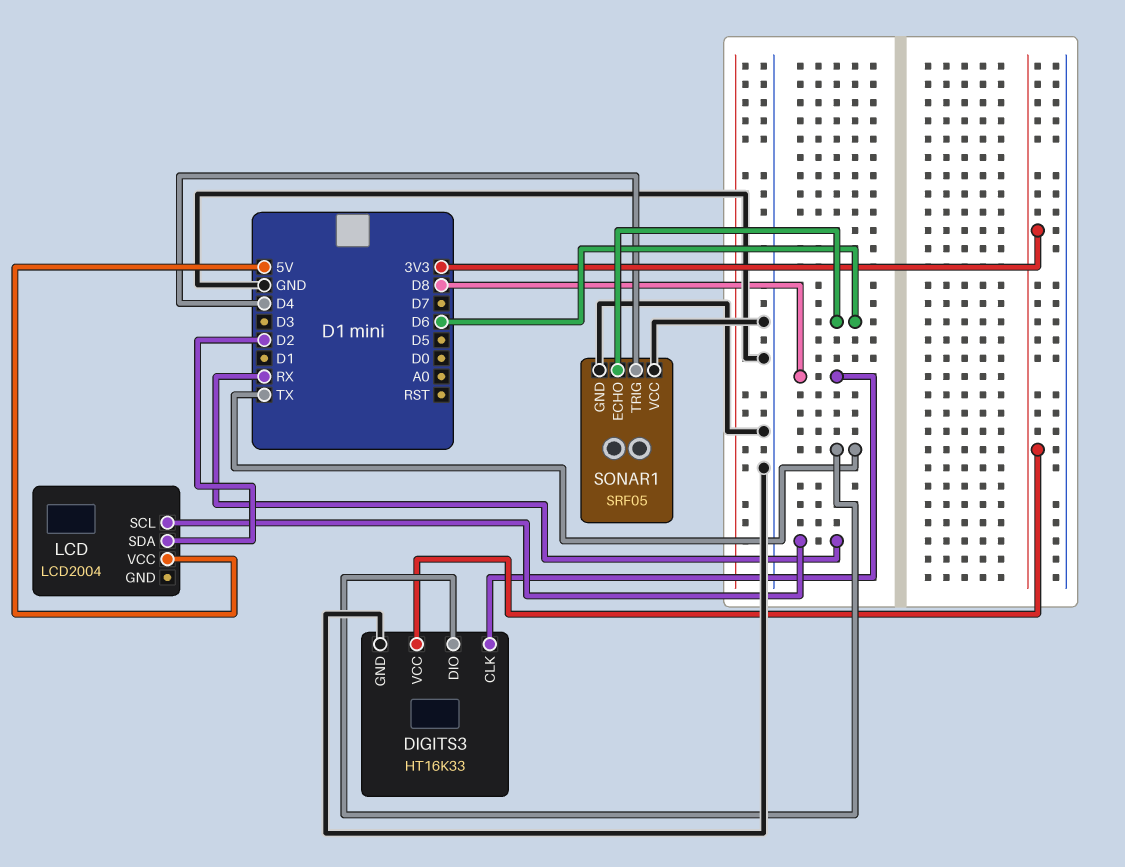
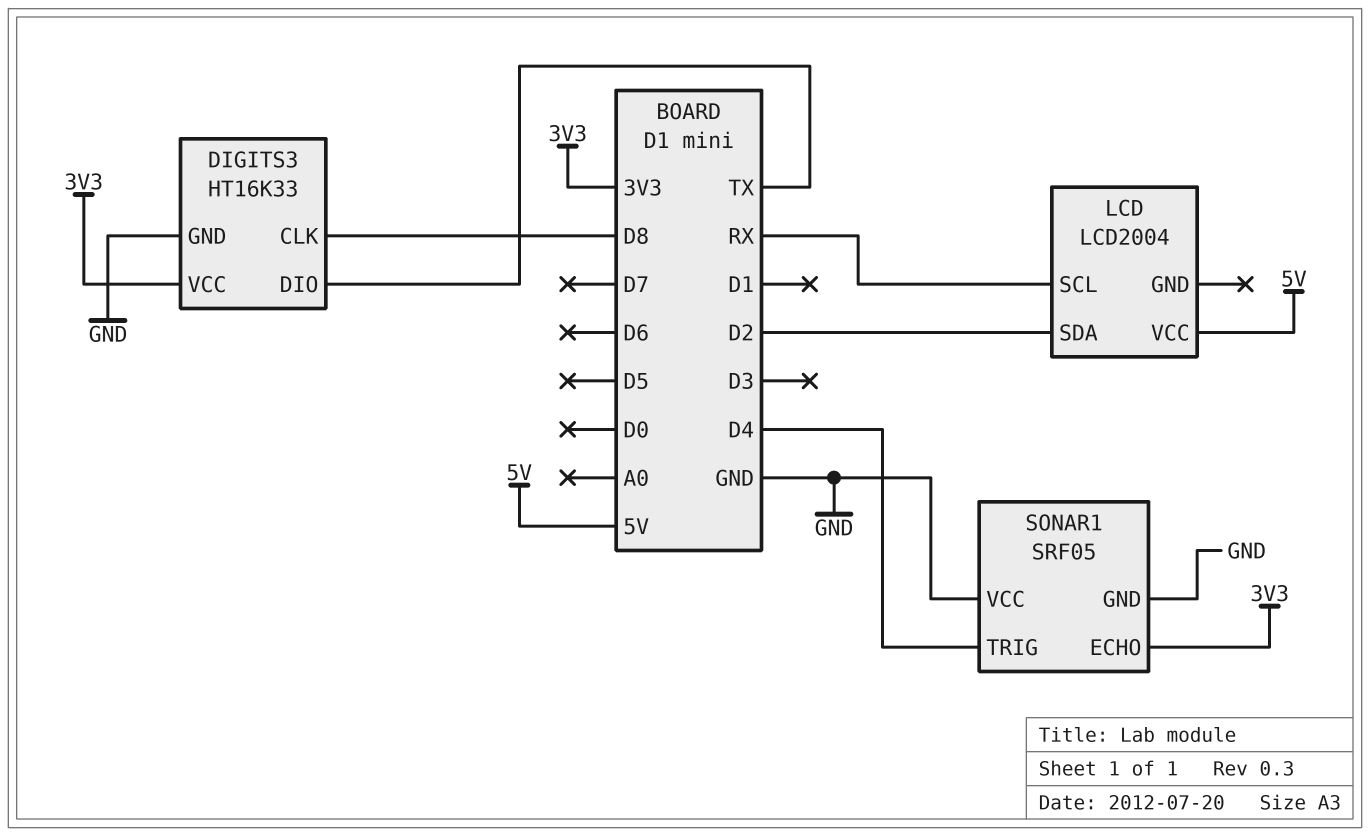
SONAR1 pin ECHO: D6 -> 3V3

